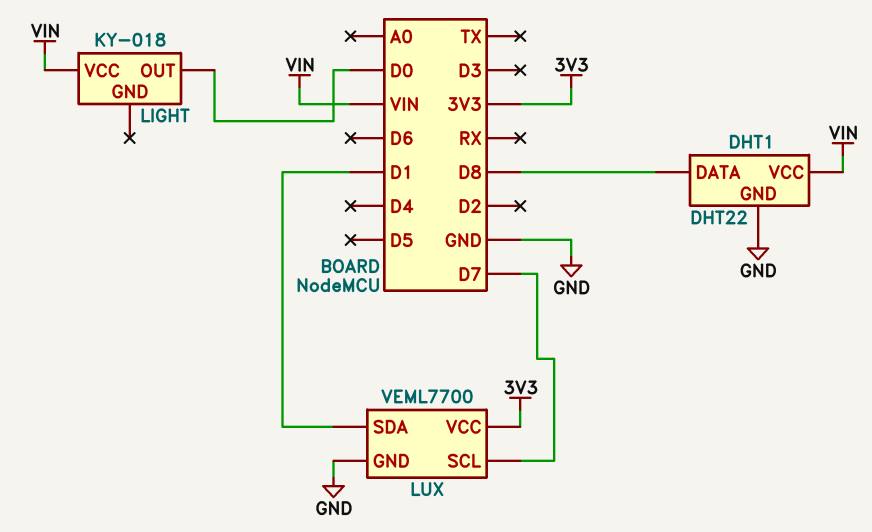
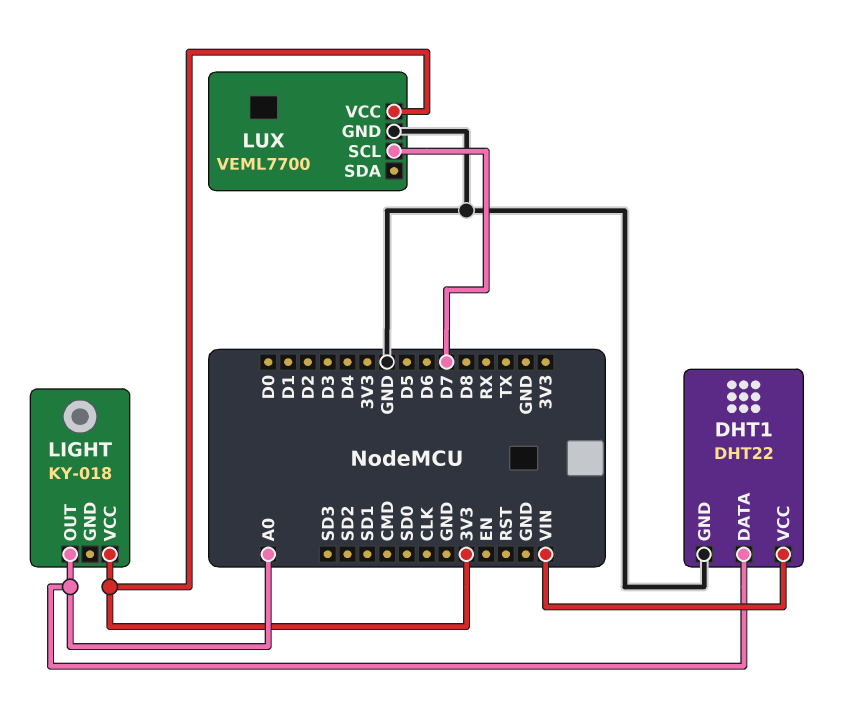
DHT1 pin DATA: D8 -> A0
LIGHT pin OUT: D0 -> A0
LIGHT pin VCC: VIN -> 3V3
LUX pin SDA: D1 -> none

